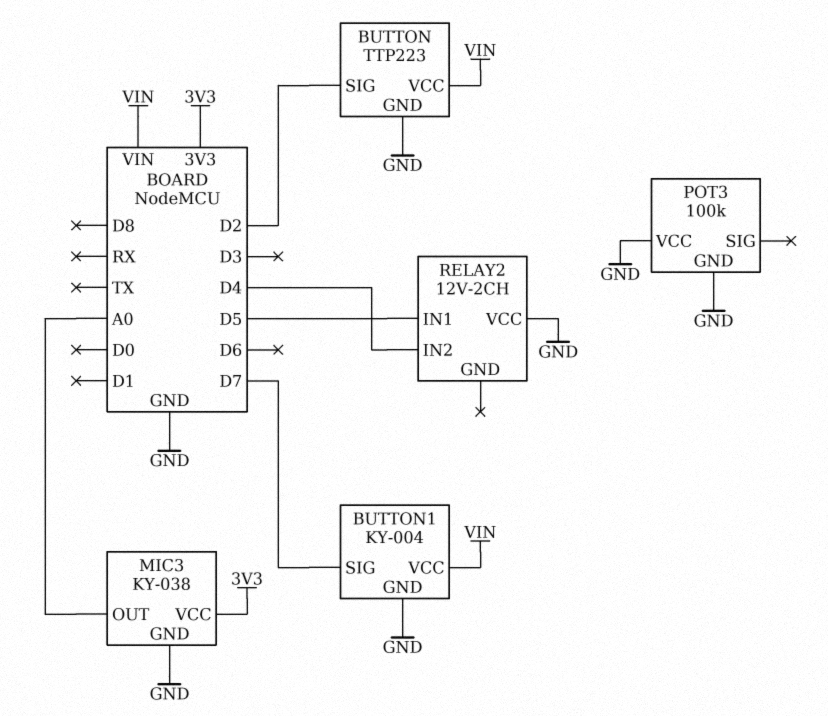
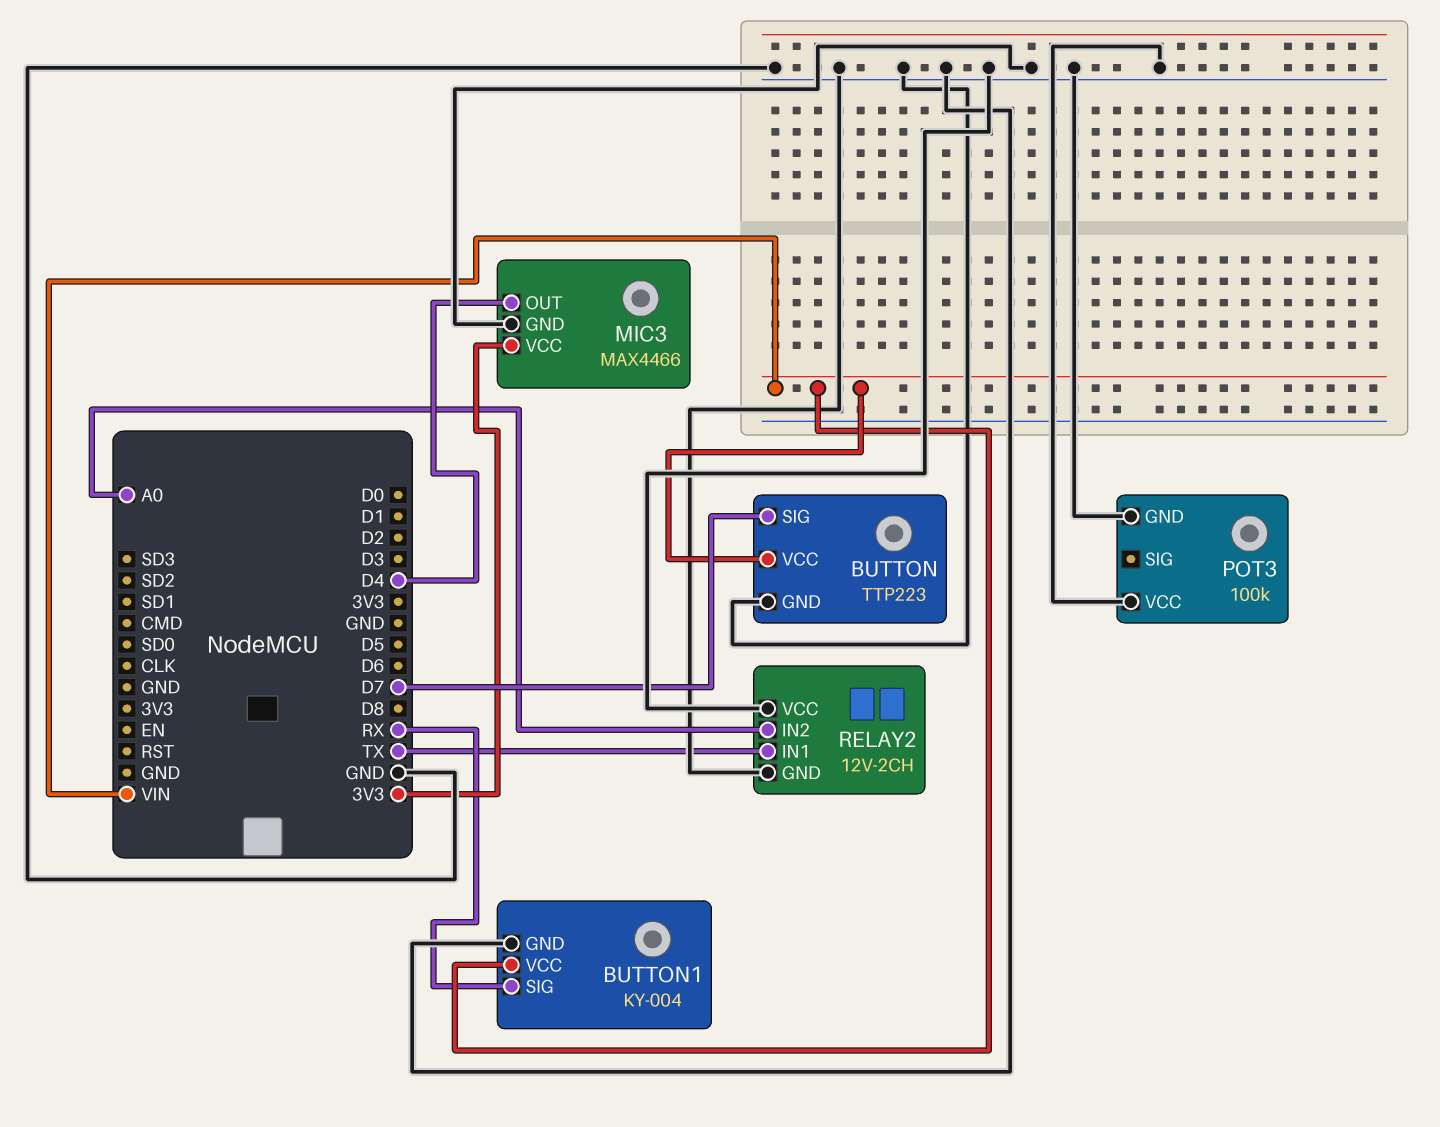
BUTTON pin SIG: D2 -> D7
BUTTON1 pin SIG: D7 -> RX
MIC3: KY-038 -> MAX4466
MIC3 pin OUT: A0 -> D4
RELAY2 pin GND: none -> GND
RELAY2 pin IN1: D5 -> TX
RELAY2 pin IN2: D4 -> A0

